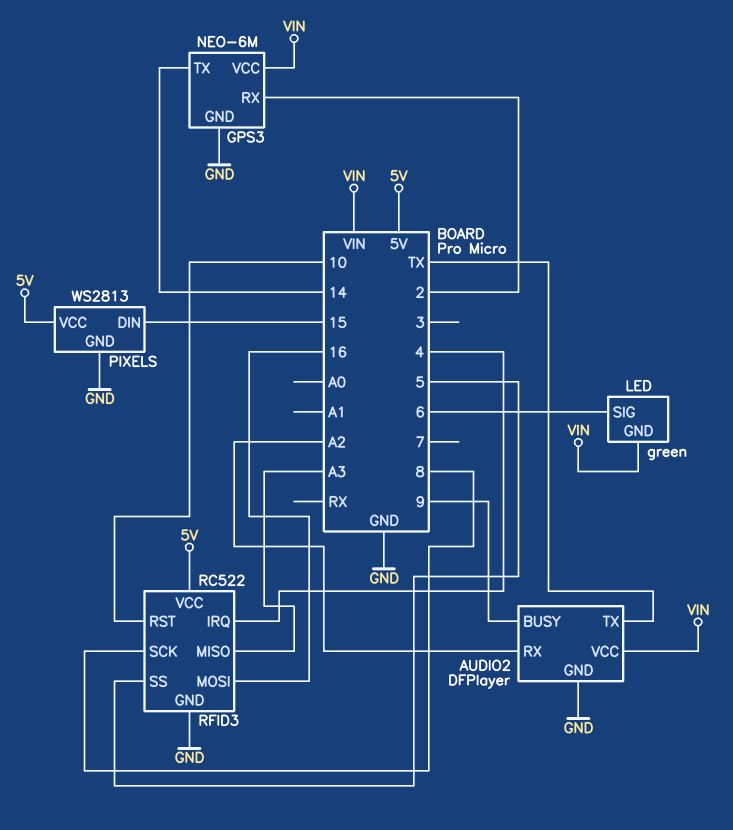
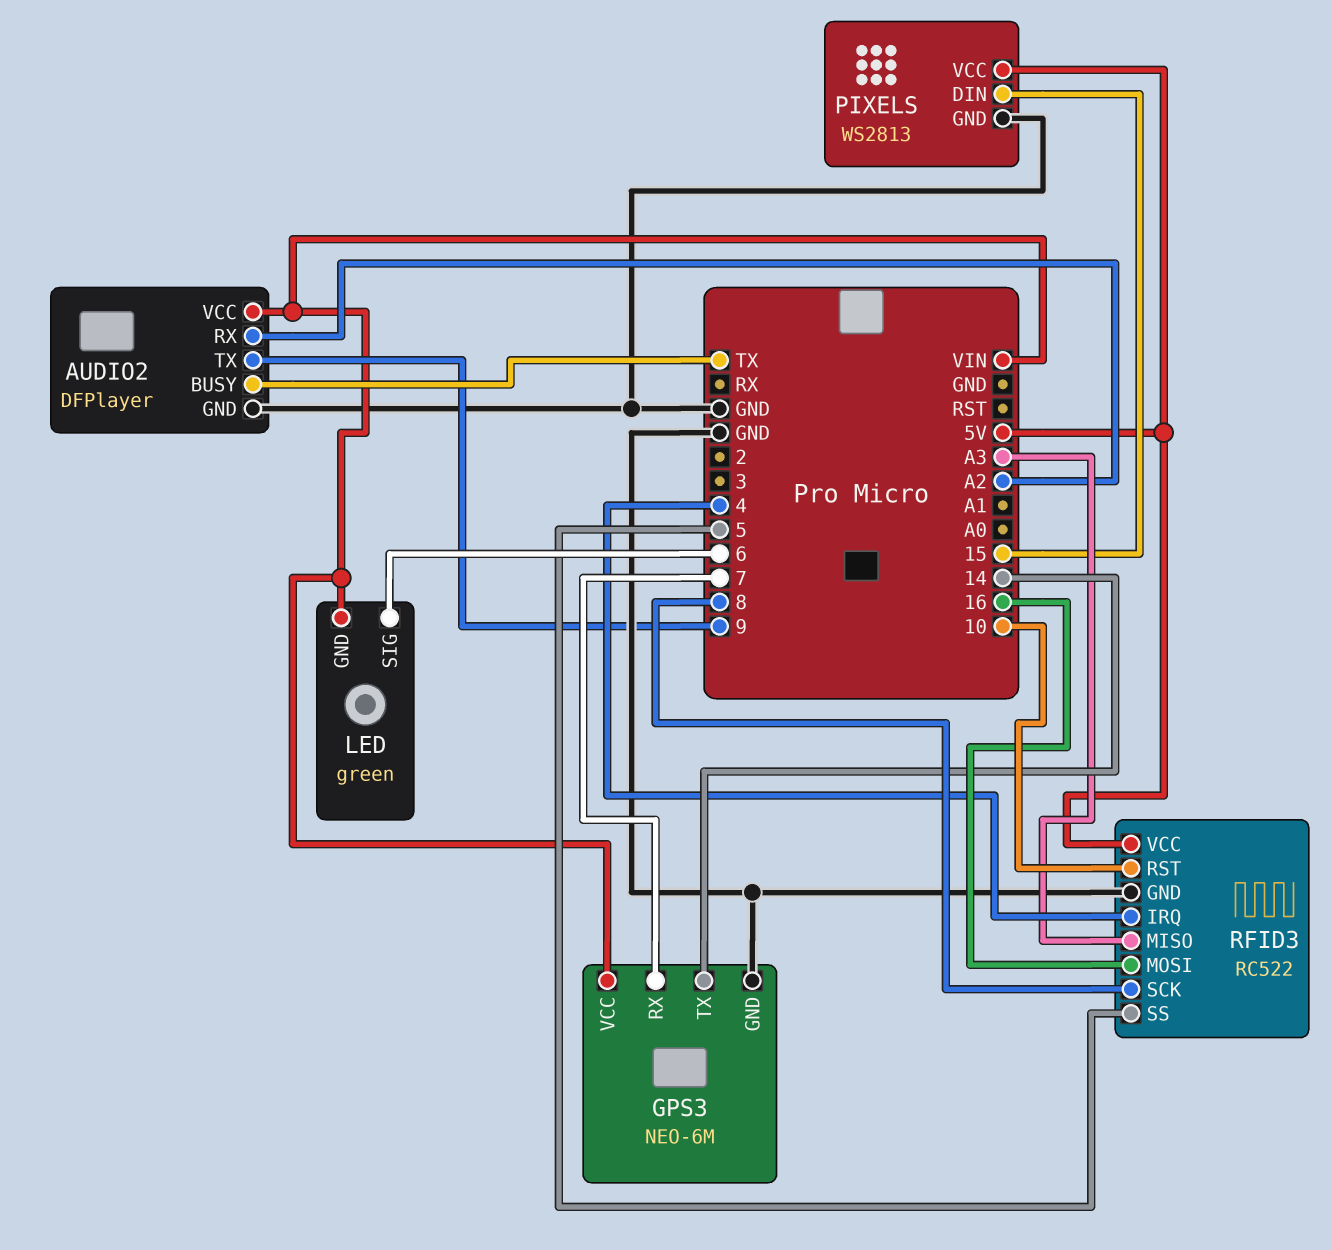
AUDIO2 pin BUSY: 9 -> TX
AUDIO2 pin TX: TX -> 9
GPS3 pin RX: 2 -> 7

